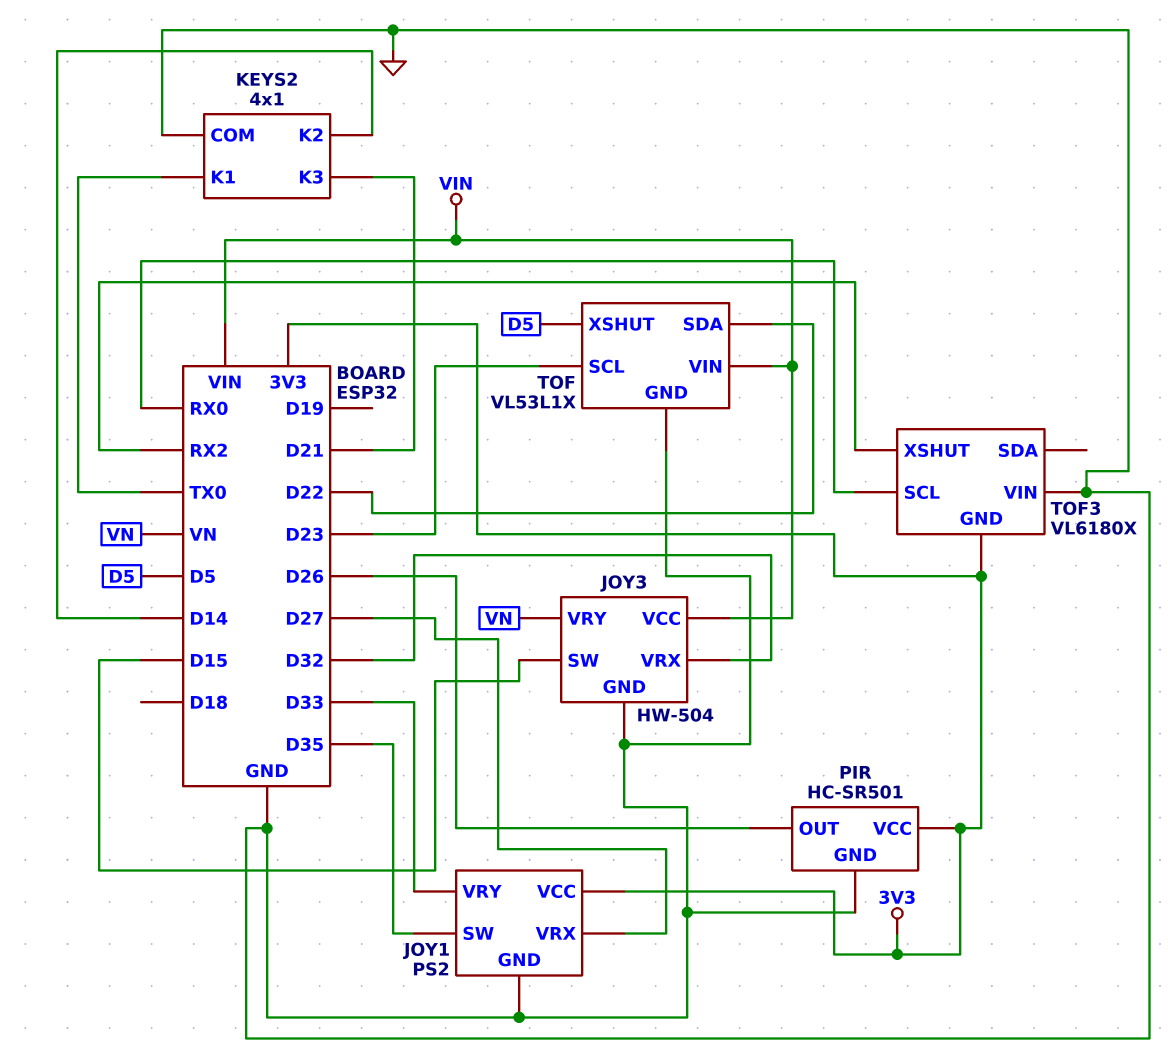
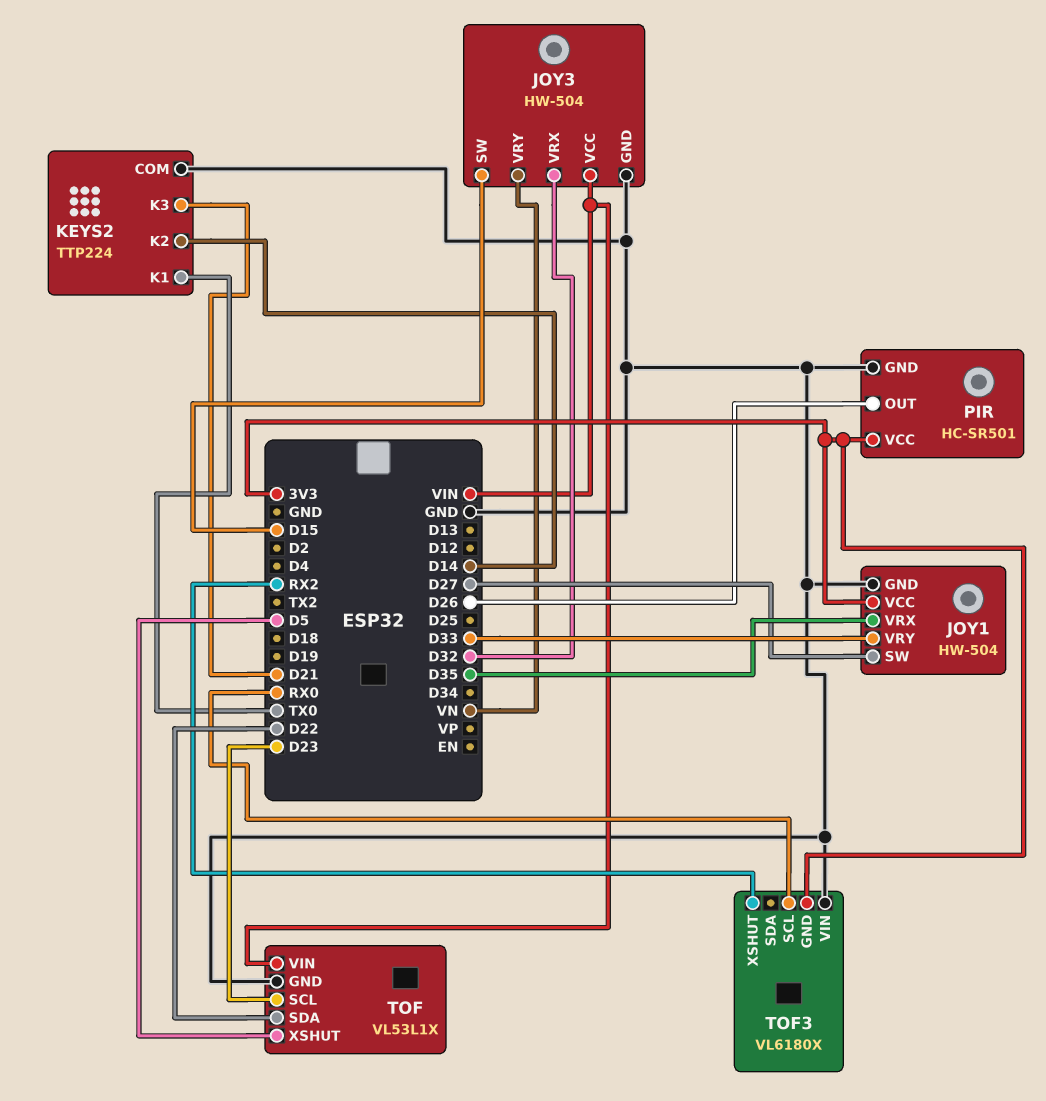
JOY1: PS2 -> HW-504
JOY1 pin SW: D35 -> D27
JOY1 pin VRX: D27 -> D35
KEYS2: 4x1 -> TTP224

